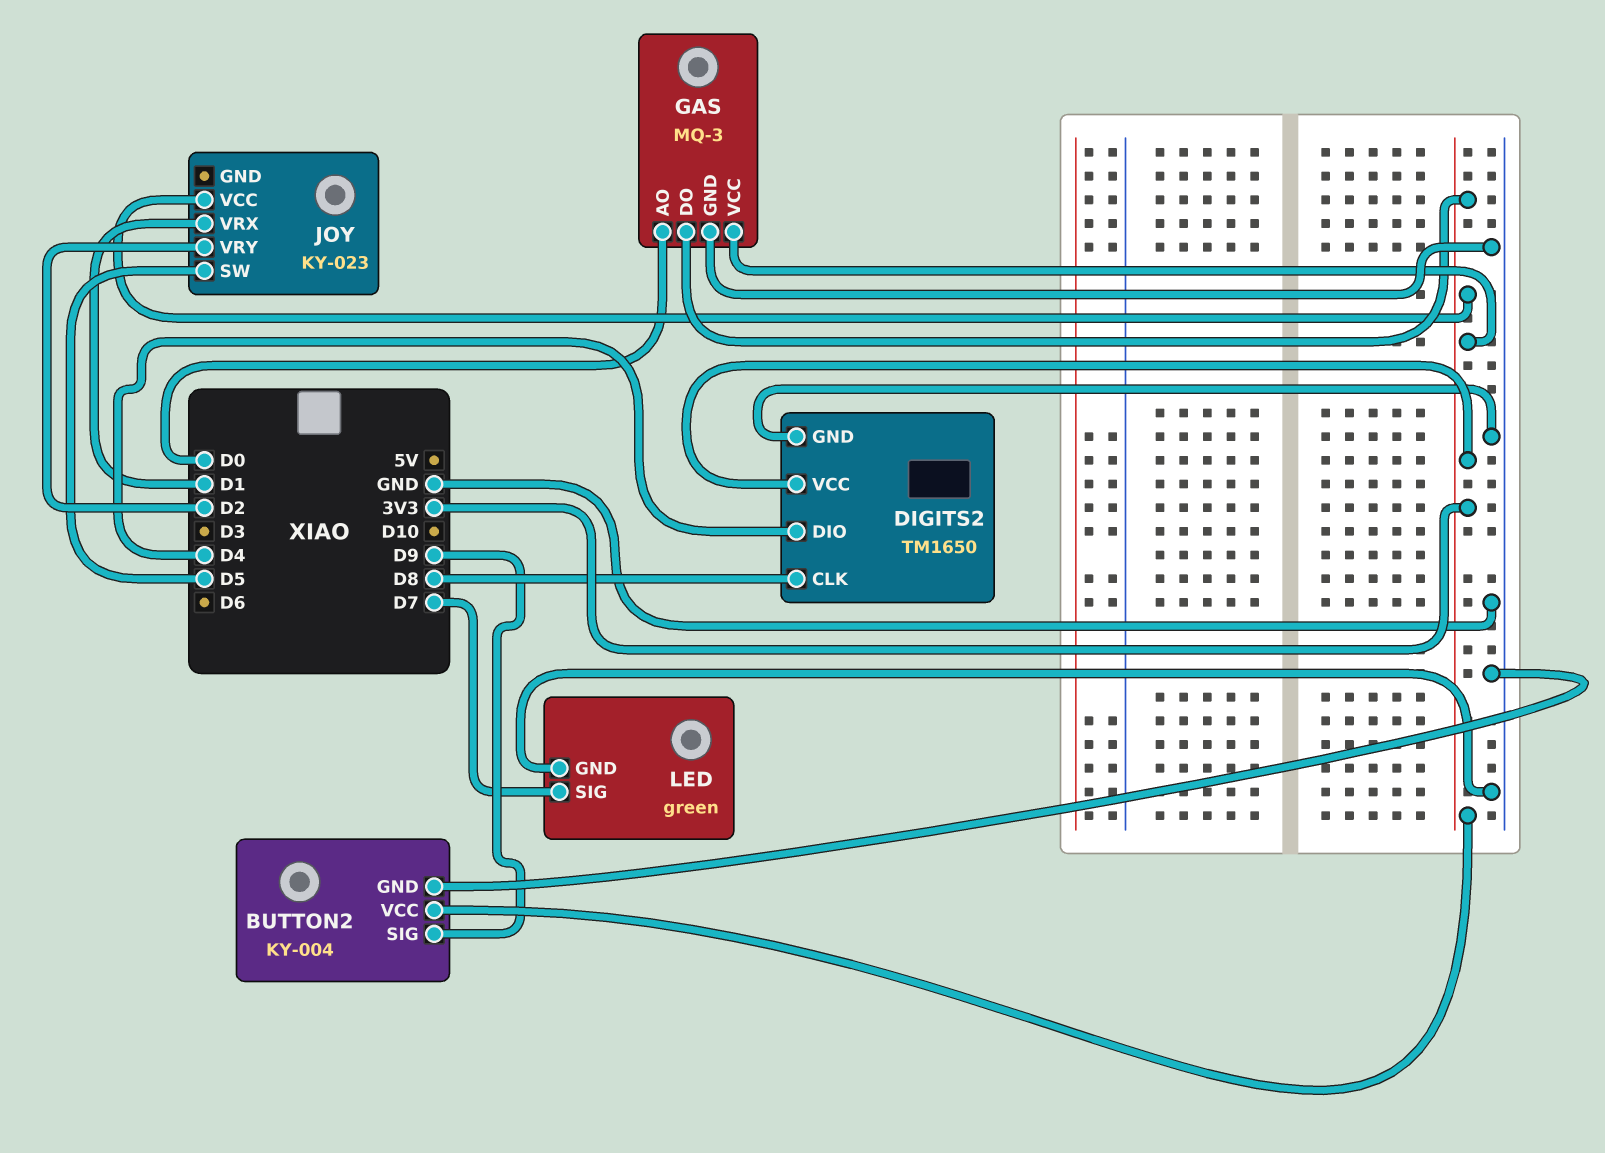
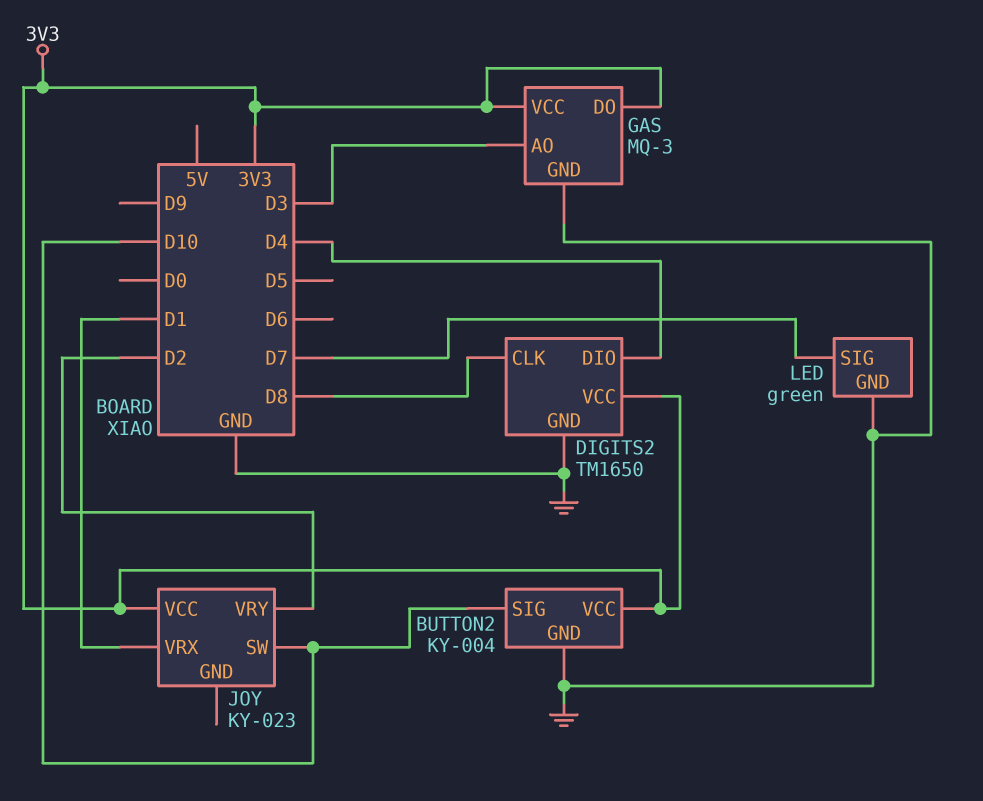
BUTTON2 pin SIG: D9 -> D10
GAS pin AO: D0 -> D3
JOY pin SW: D5 -> D10

